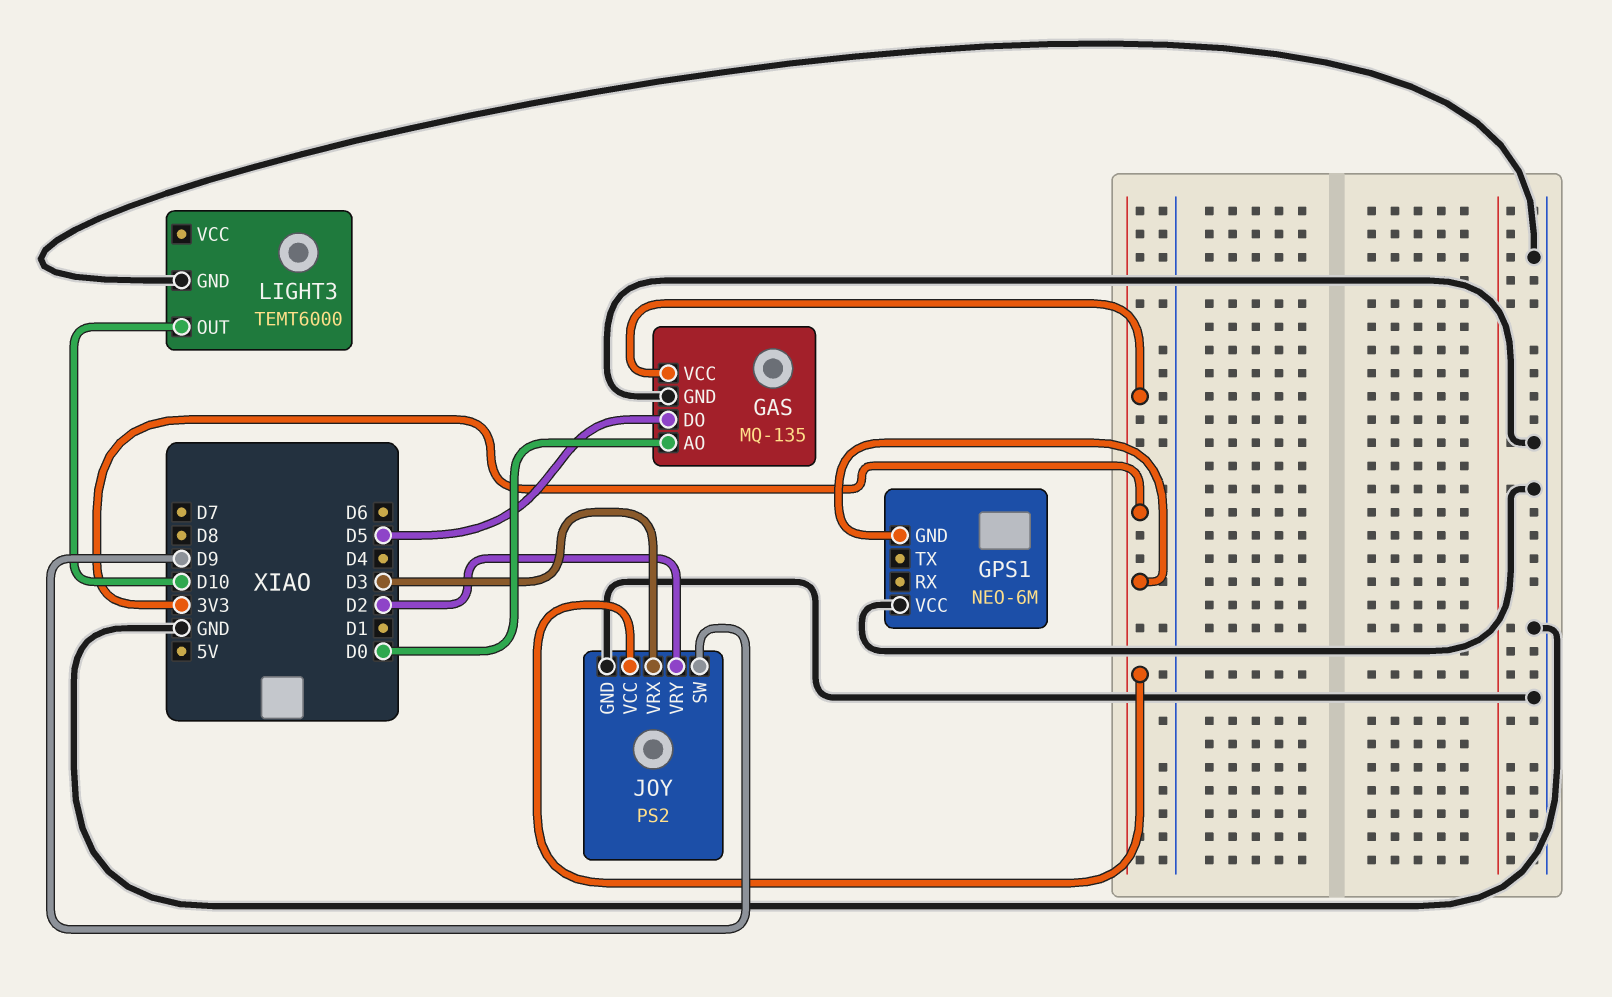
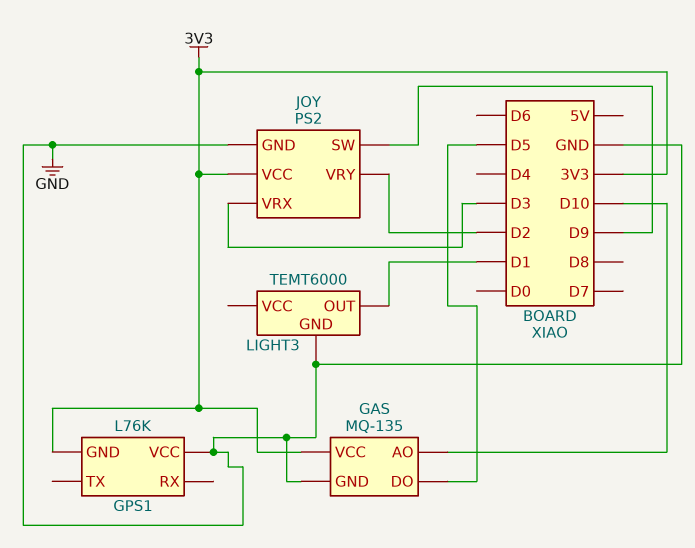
GAS pin AO: D0 -> D10
GPS1: NEO-6M -> L76K
LIGHT3 pin OUT: D10 -> D1

